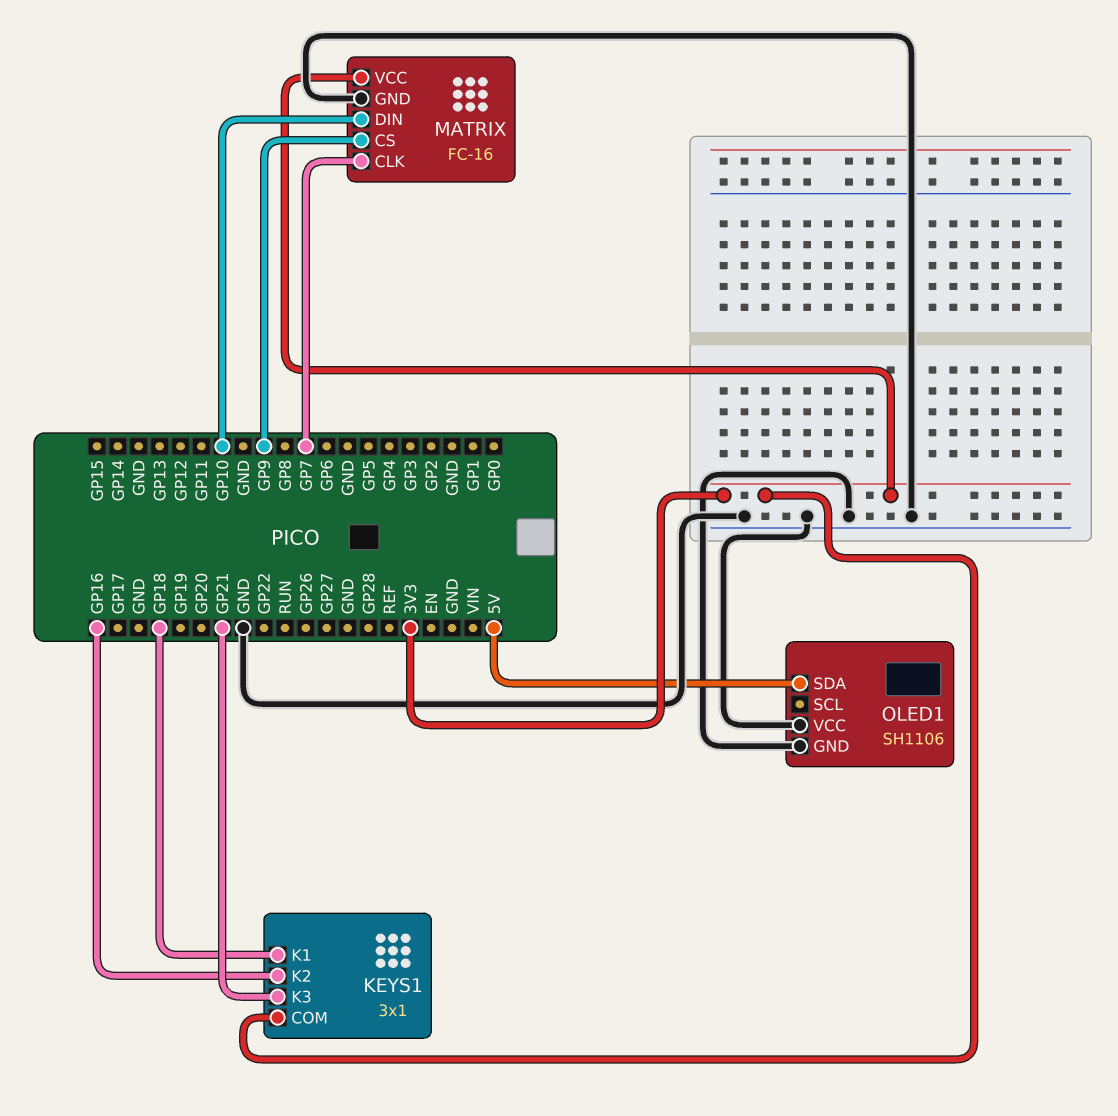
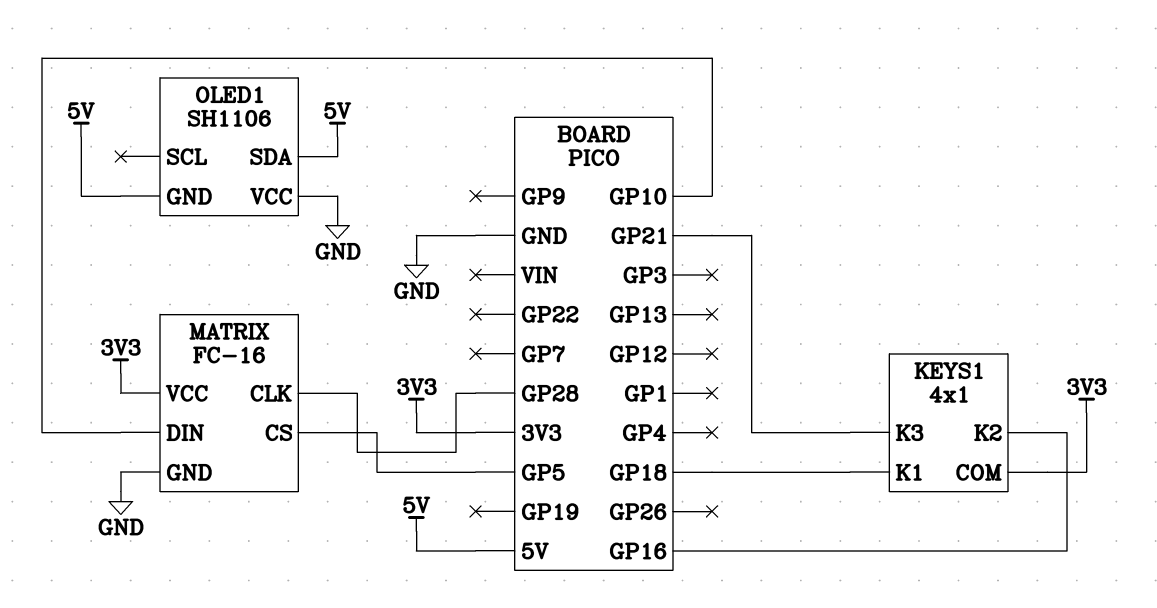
KEYS1: 3x1 -> 4x1
MATRIX pin CLK: GP7 -> GP28
MATRIX pin CS: GP9 -> GP5
OLED1 pin GND: GND -> 5V

